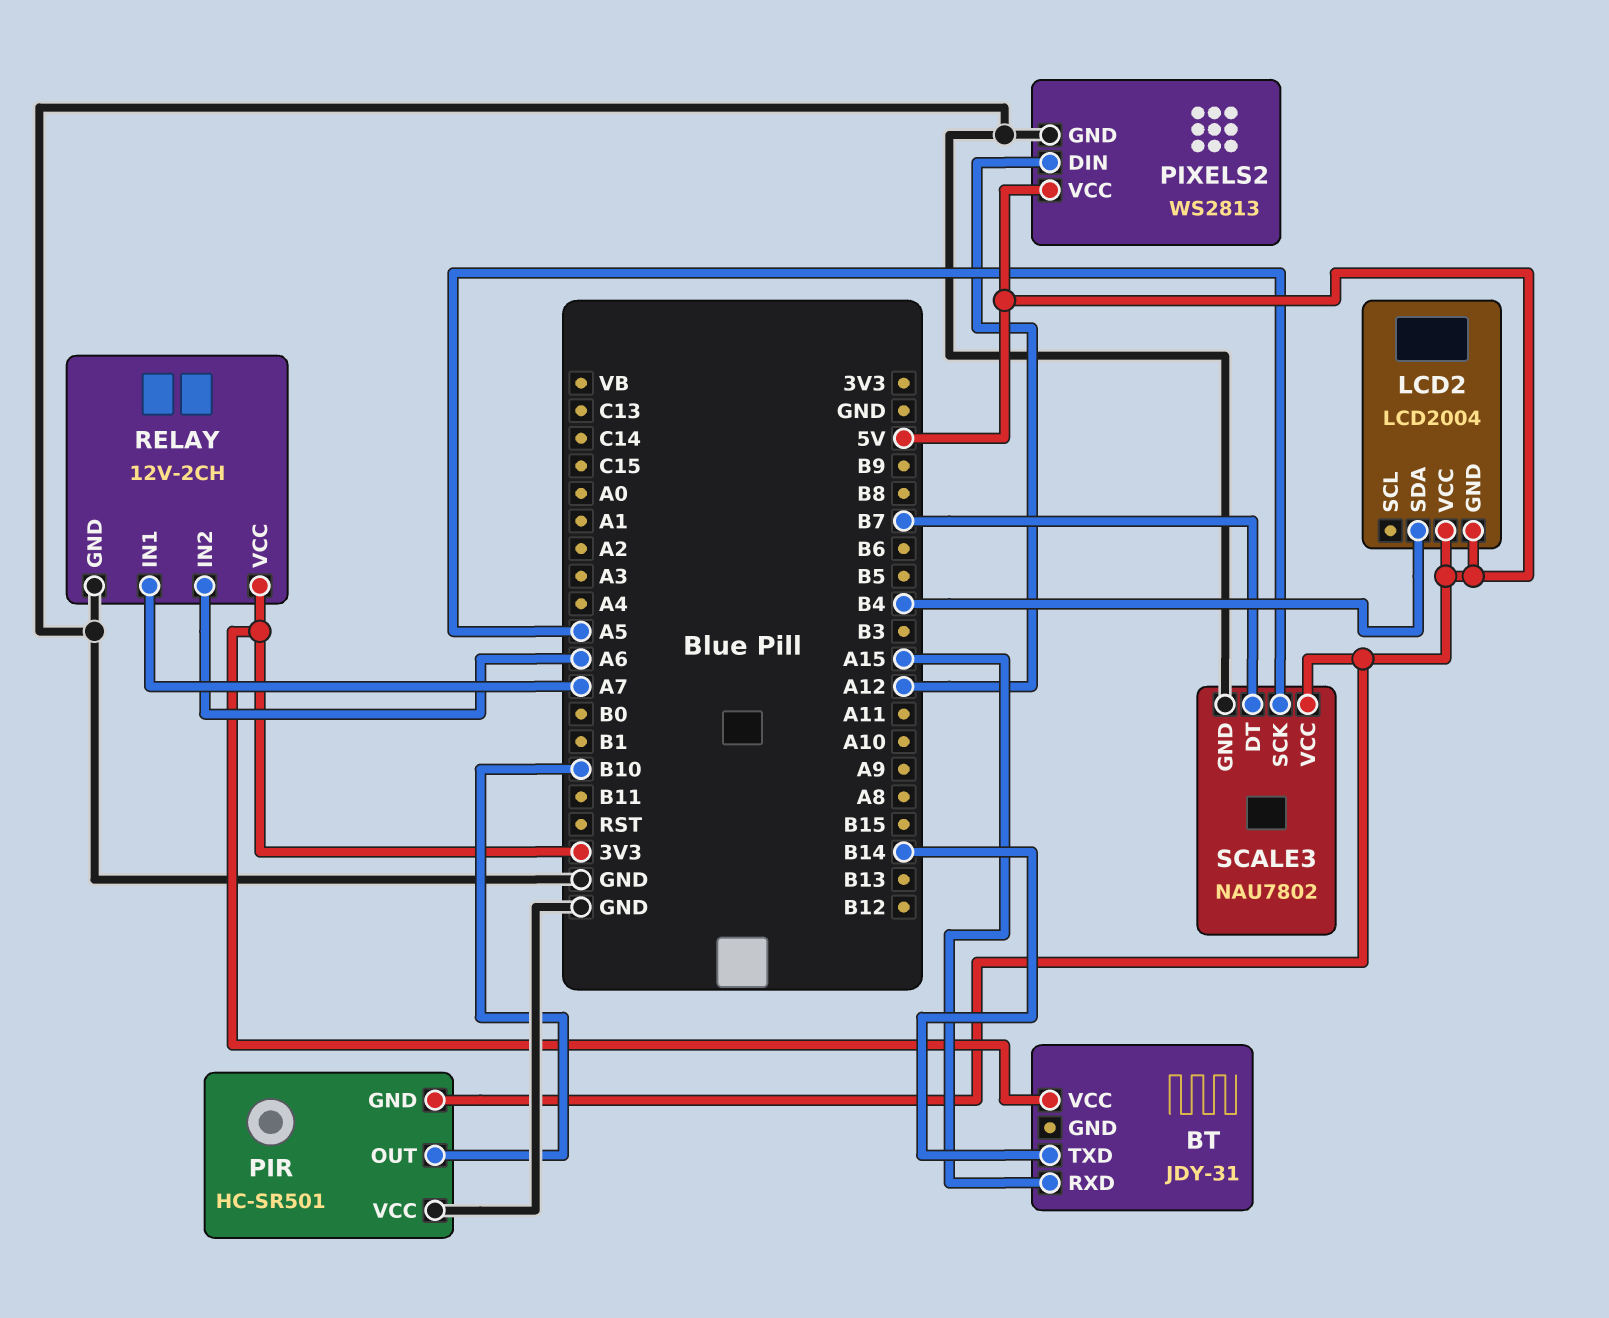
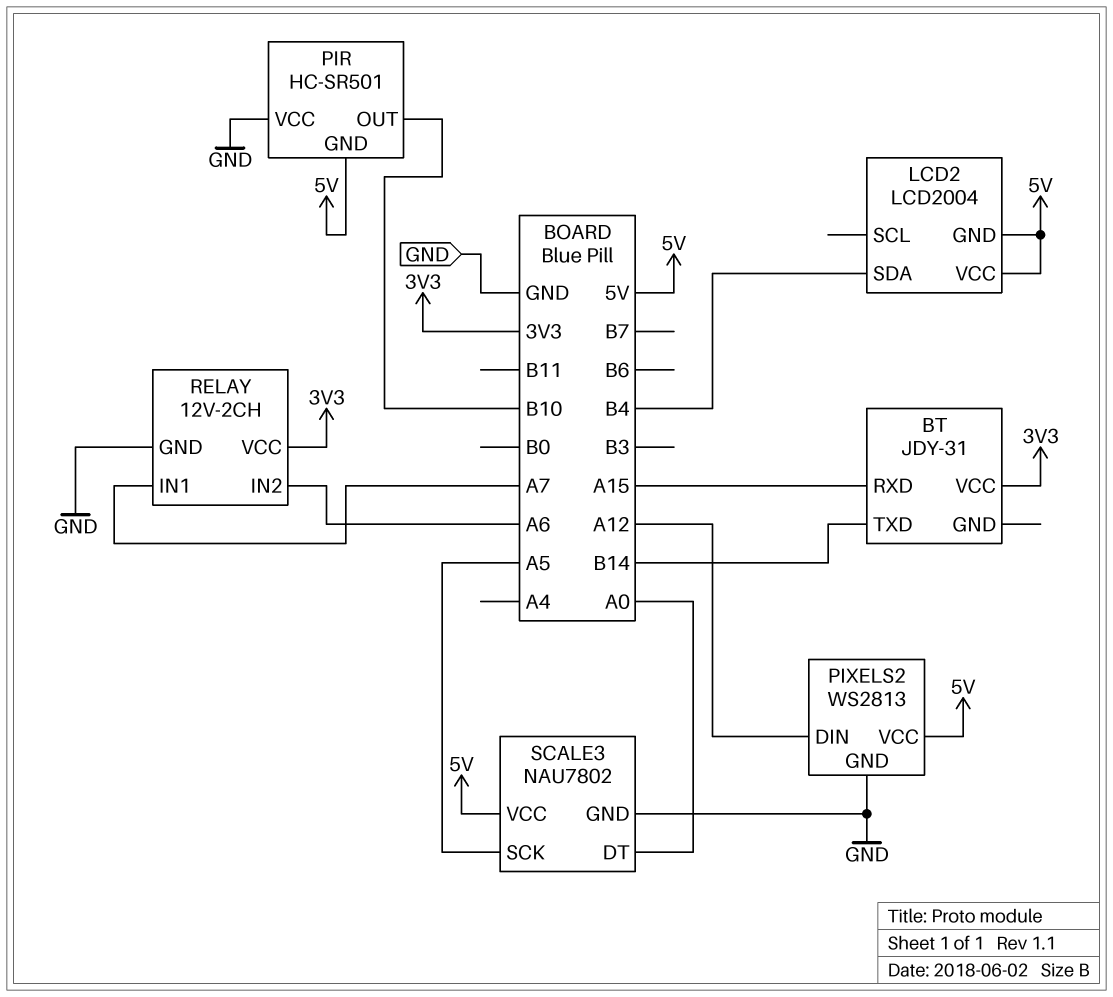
SCALE3 pin DT: B7 -> A0

